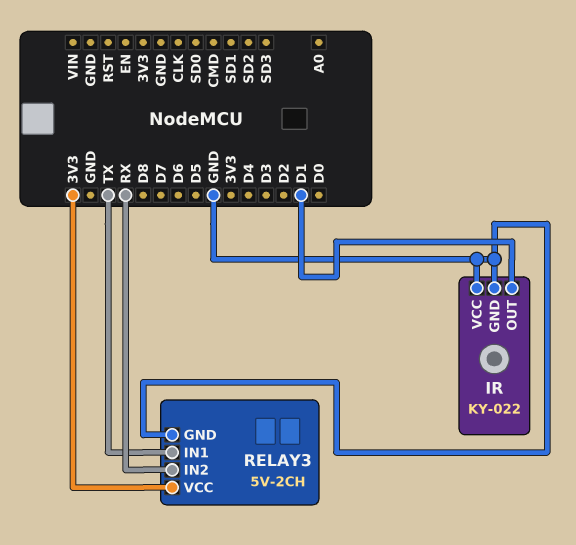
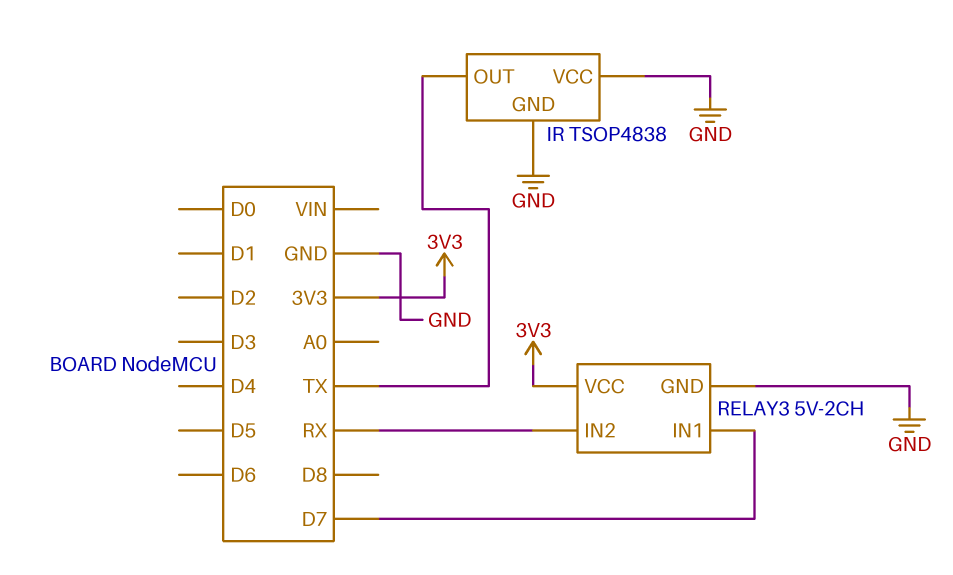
IR: KY-022 -> TSOP4838
IR pin OUT: D1 -> TX
RELAY3 pin IN1: TX -> D7

